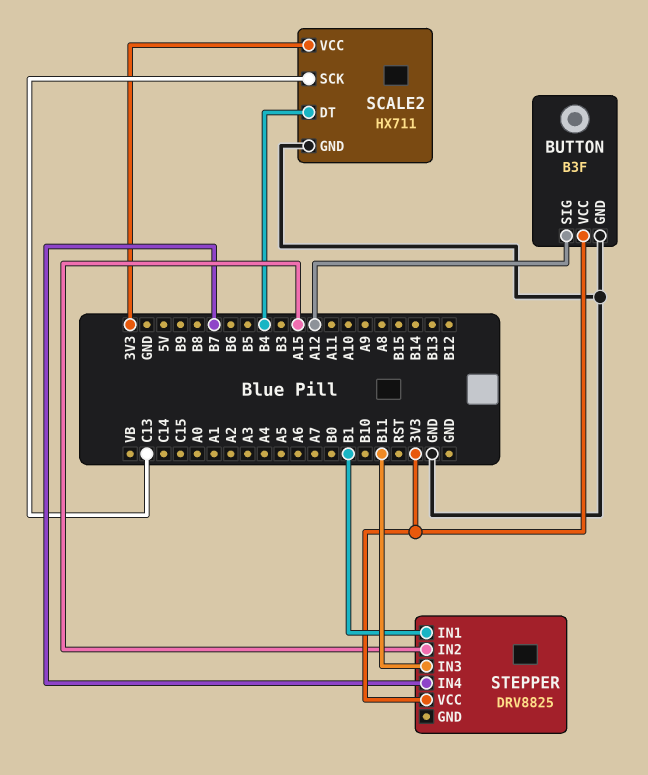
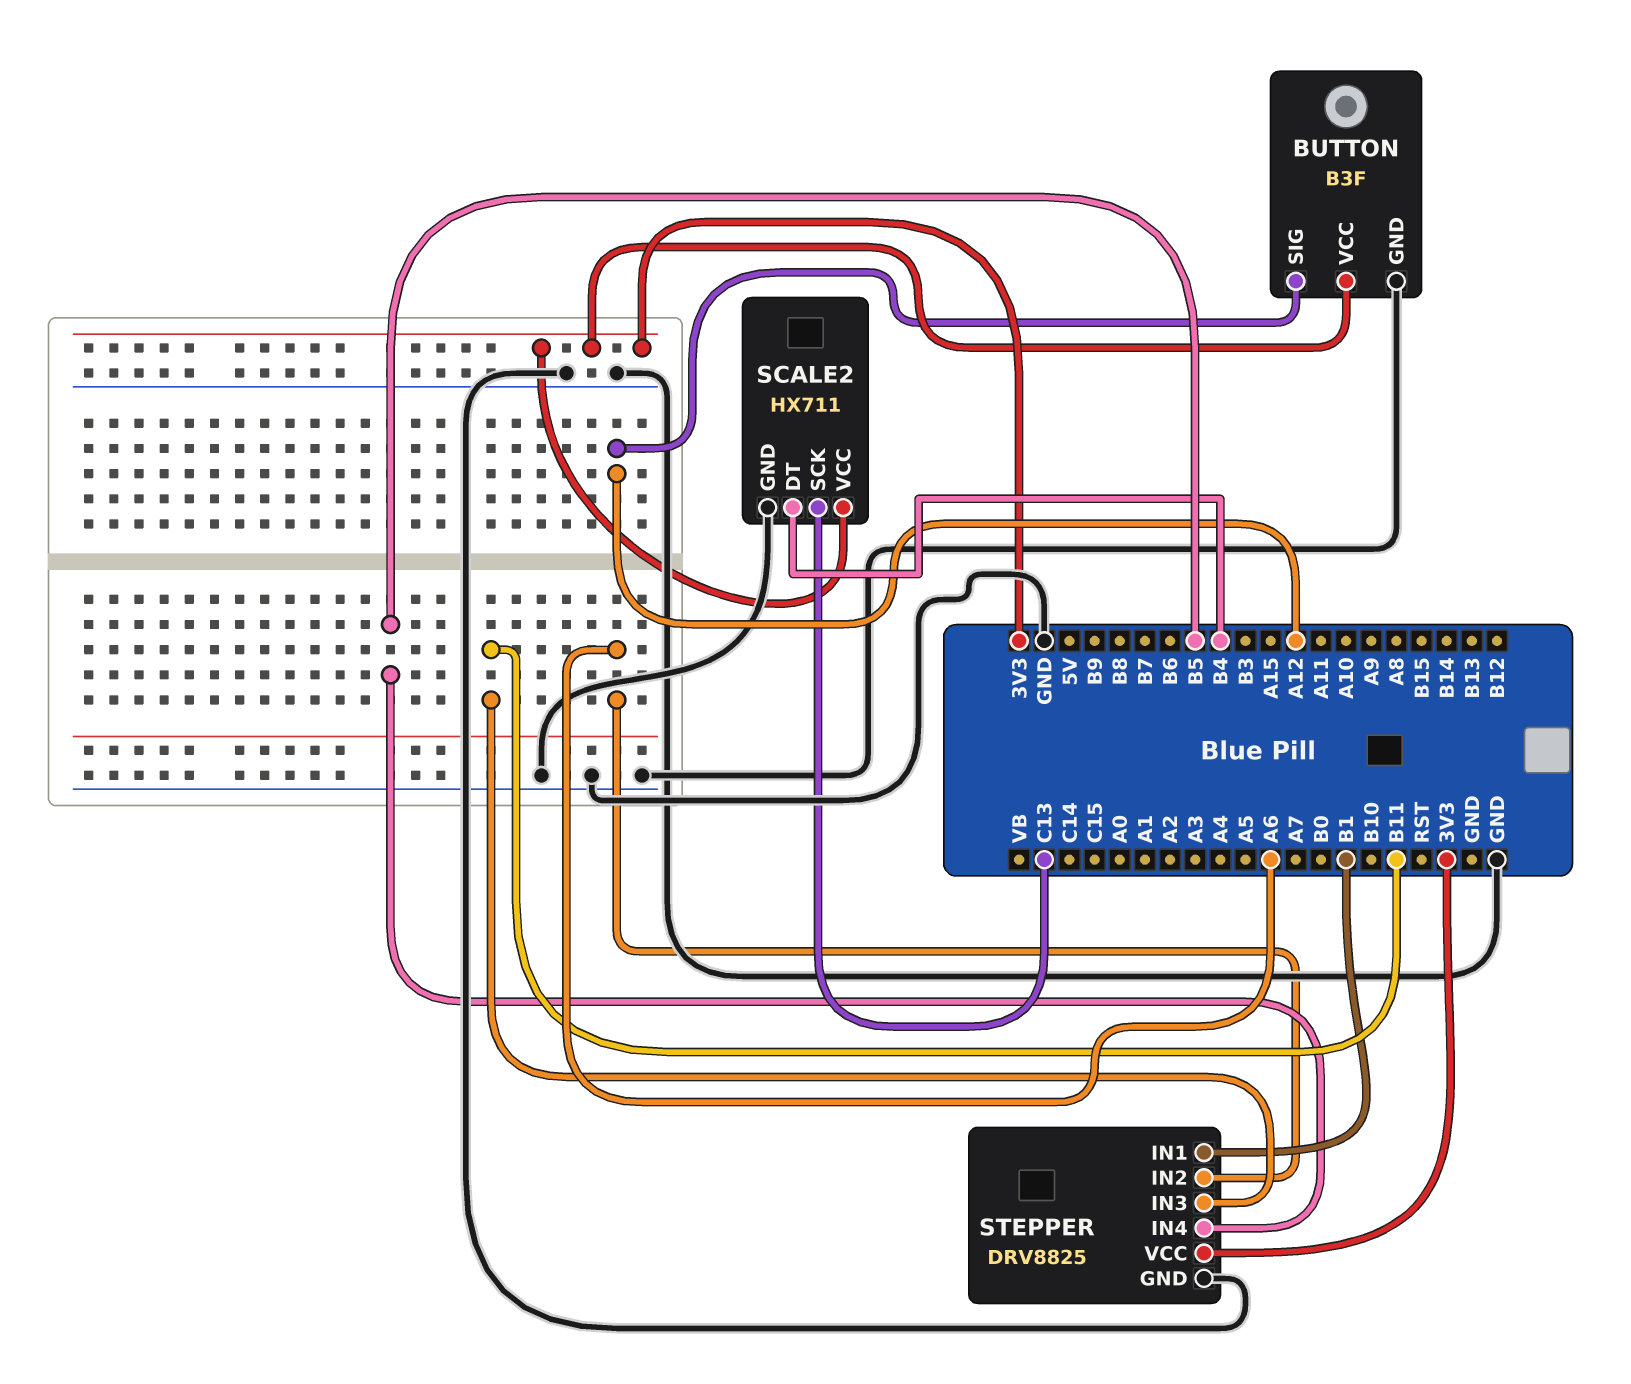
STEPPER pin GND: none -> GND
STEPPER pin IN2: A15 -> A6
STEPPER pin IN4: B7 -> B5

